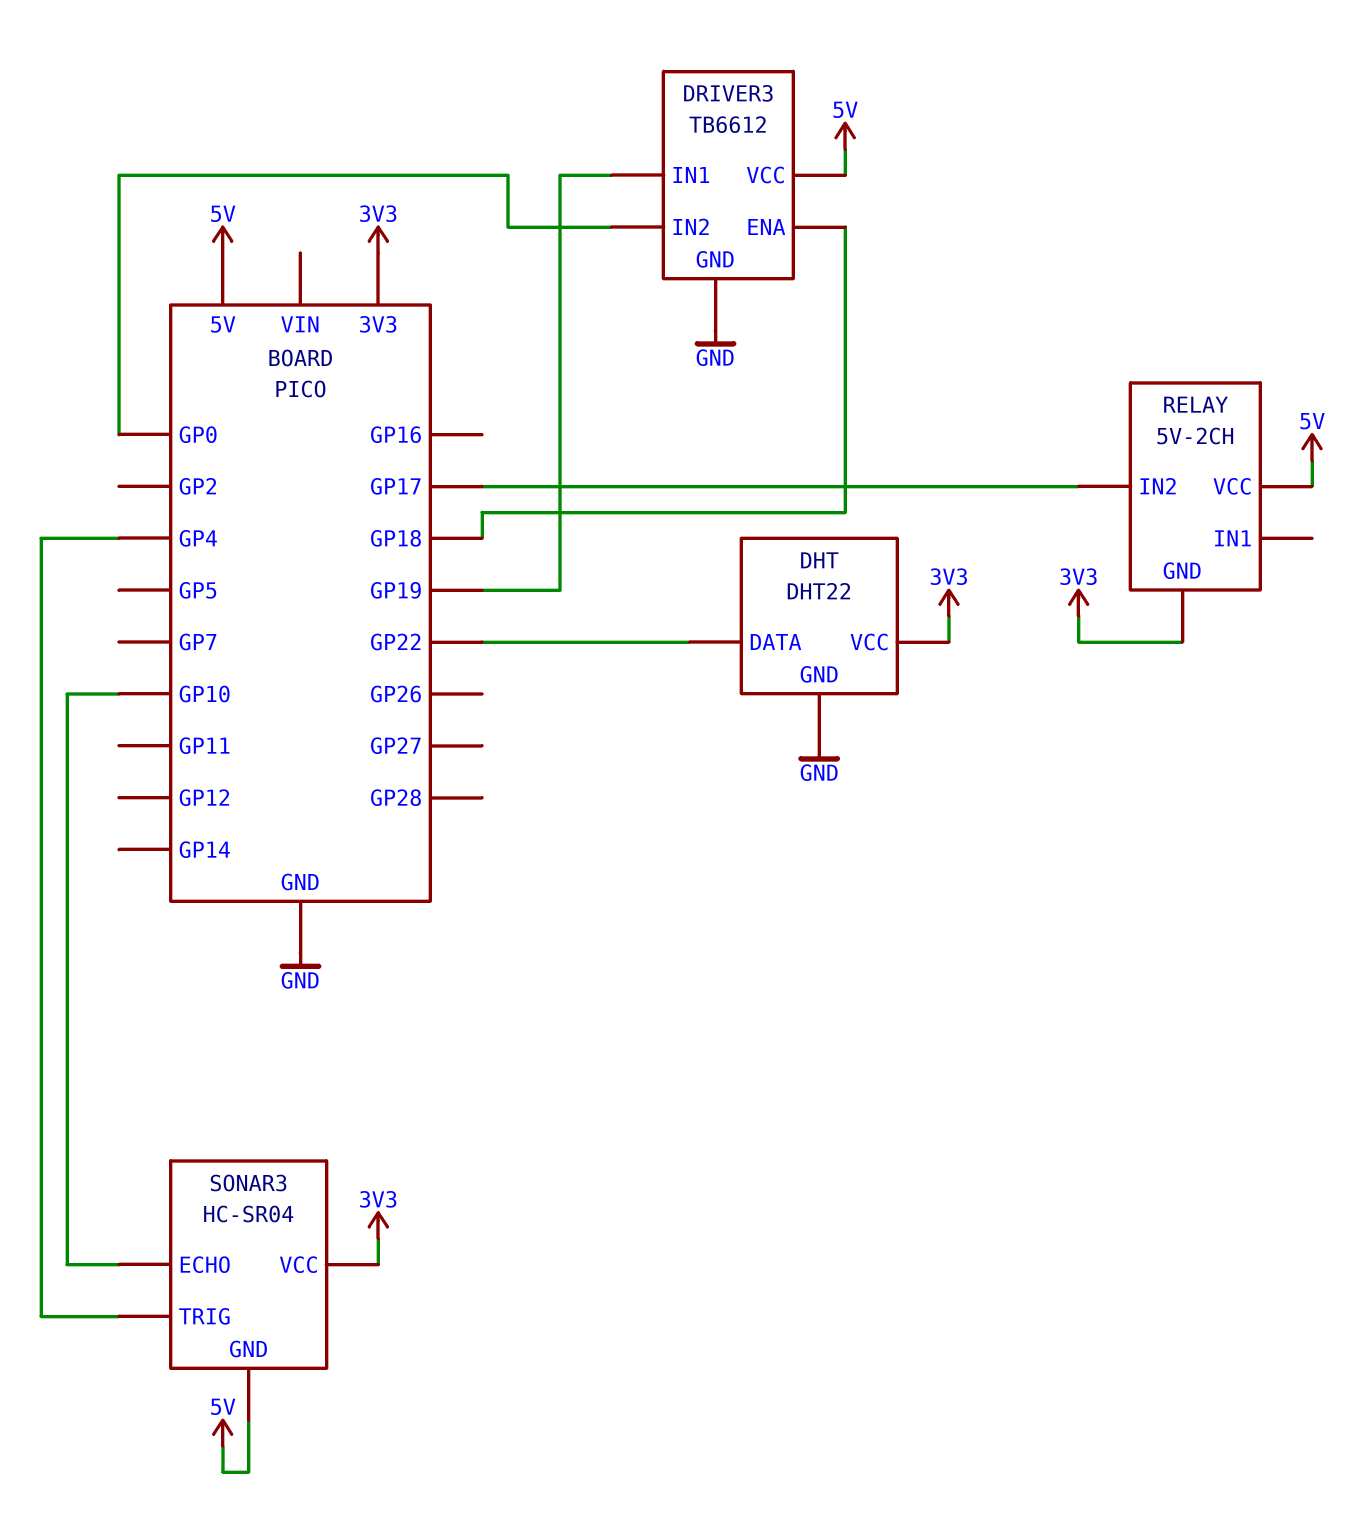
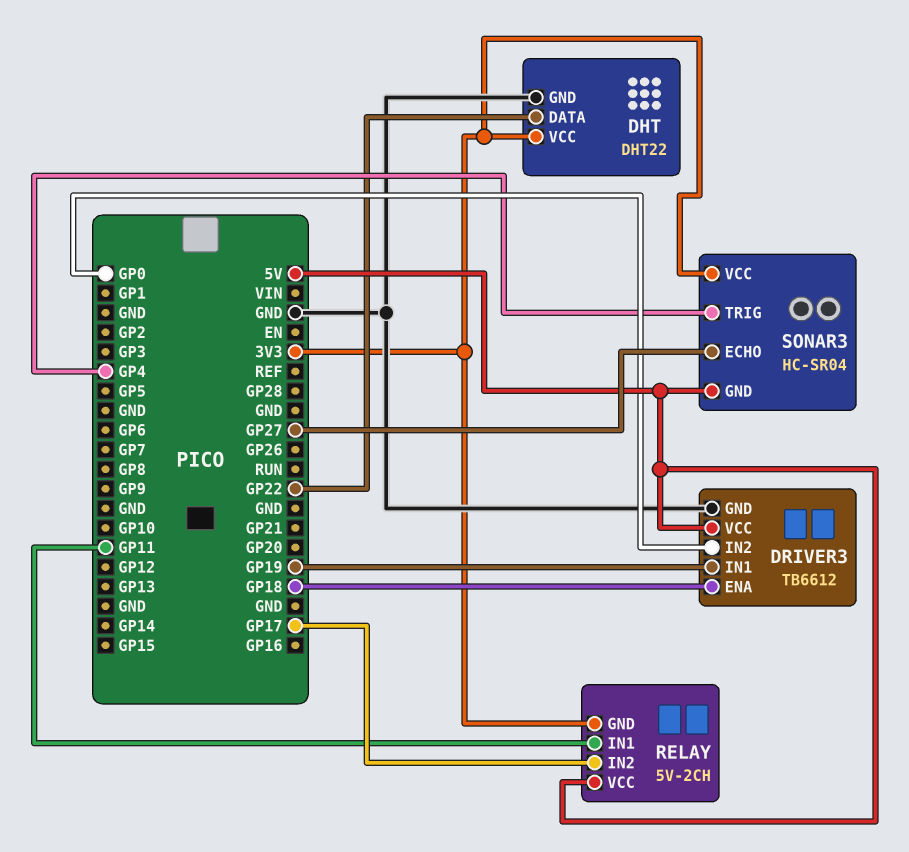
RELAY pin IN1: none -> GP11
SONAR3 pin ECHO: GP10 -> GP27

